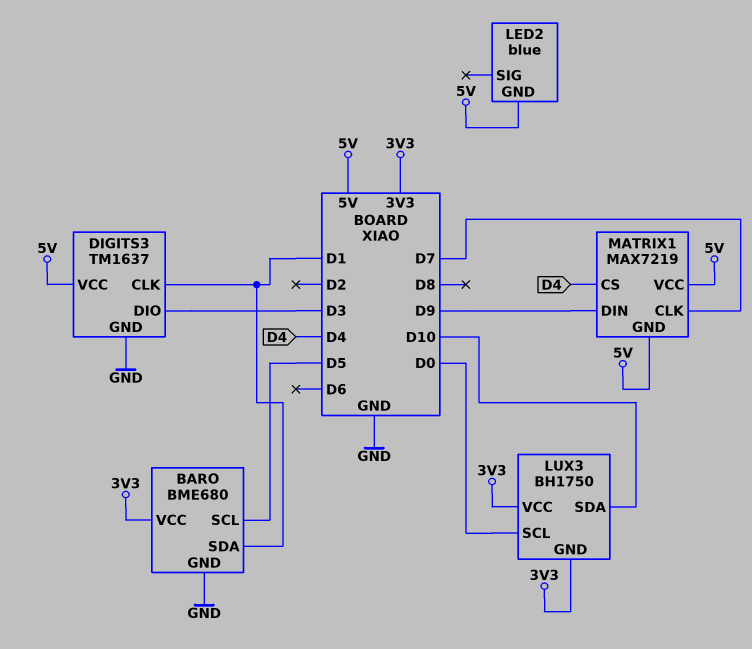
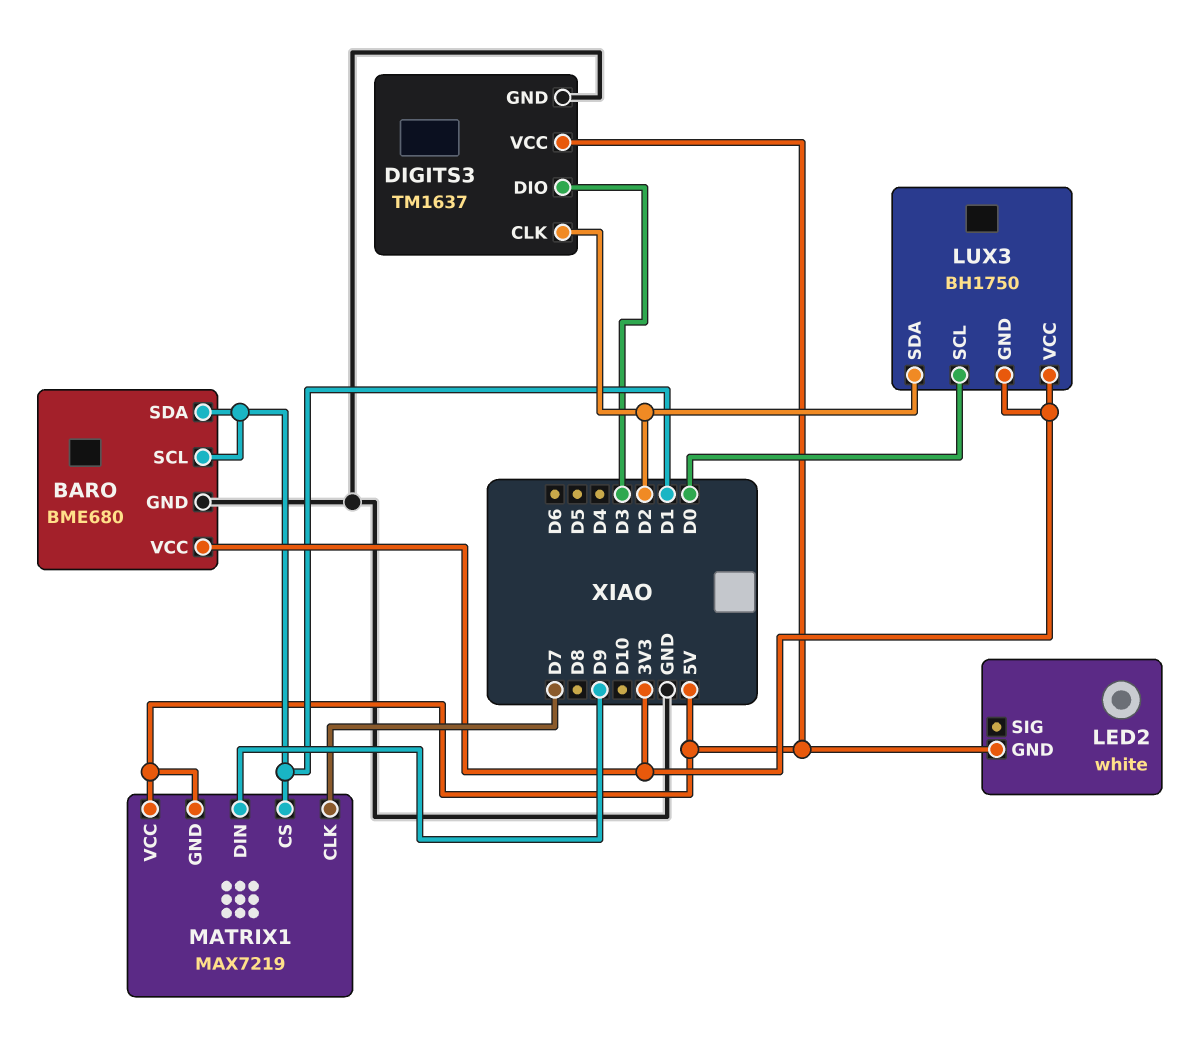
BARO pin SCL: D5 -> D1
DIGITS3 pin CLK: D1 -> D2
LED2: blue -> white
LUX3 pin SDA: D10 -> D2
MATRIX1 pin CS: D4 -> D1

